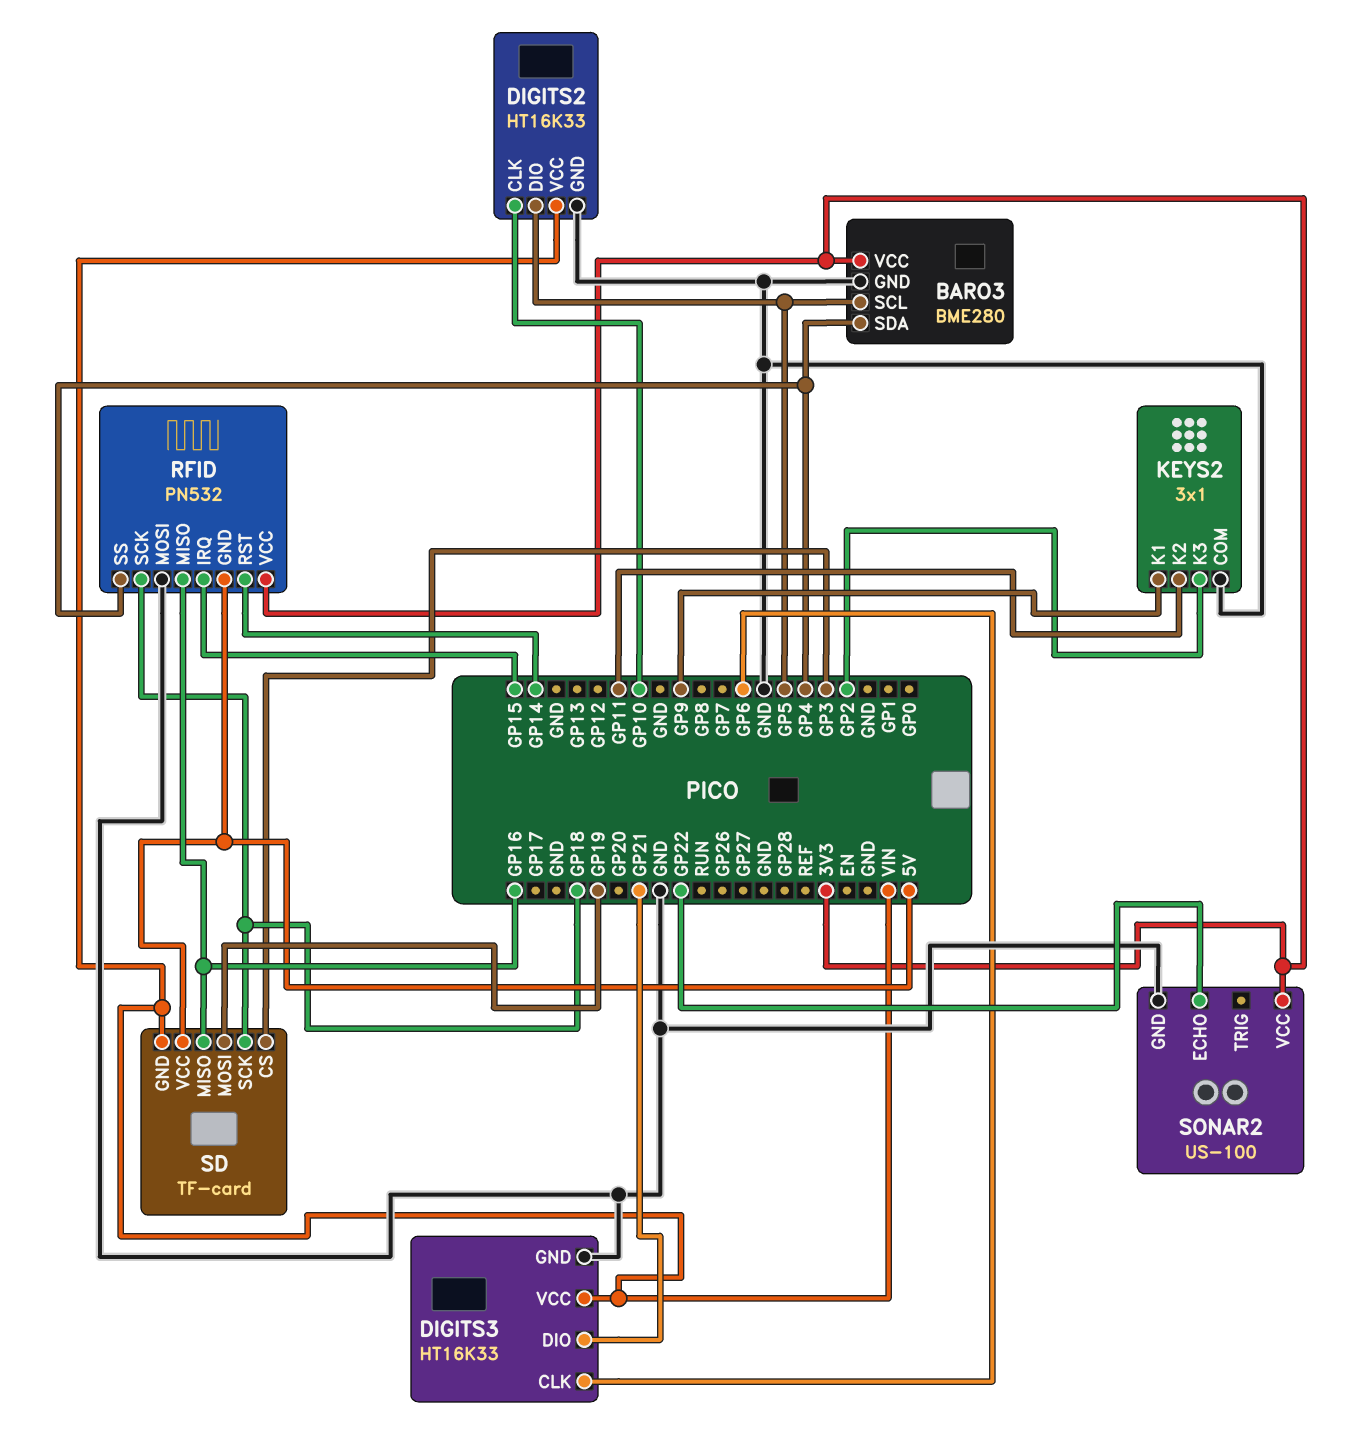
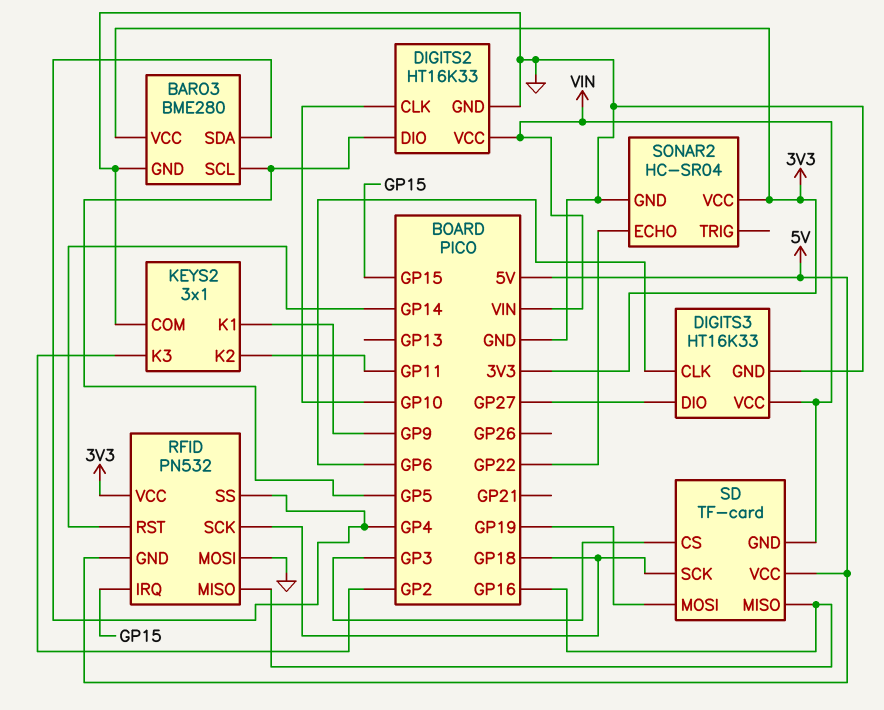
DIGITS3 pin DIO: GP21 -> GP27
SONAR2: US-100 -> HC-SR04

